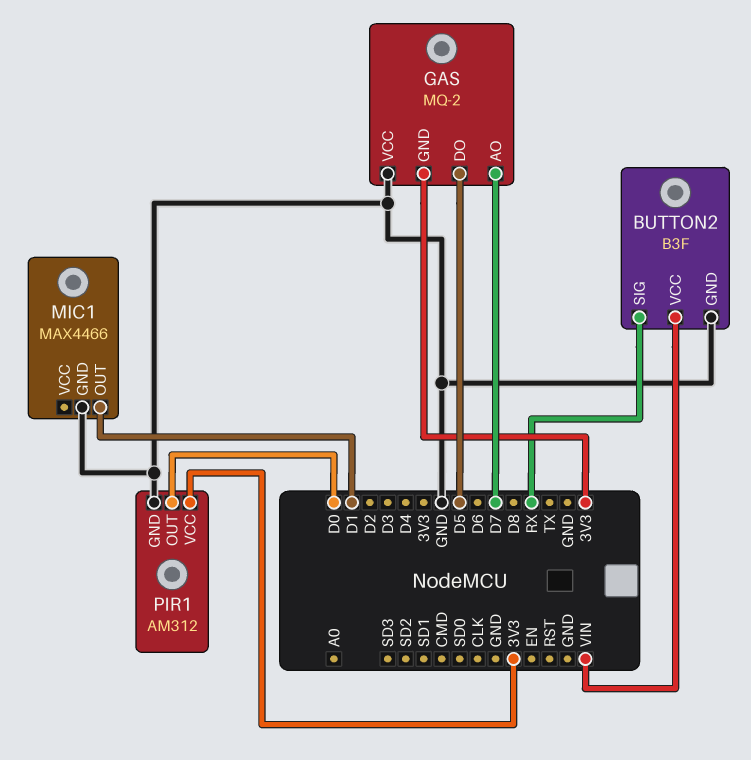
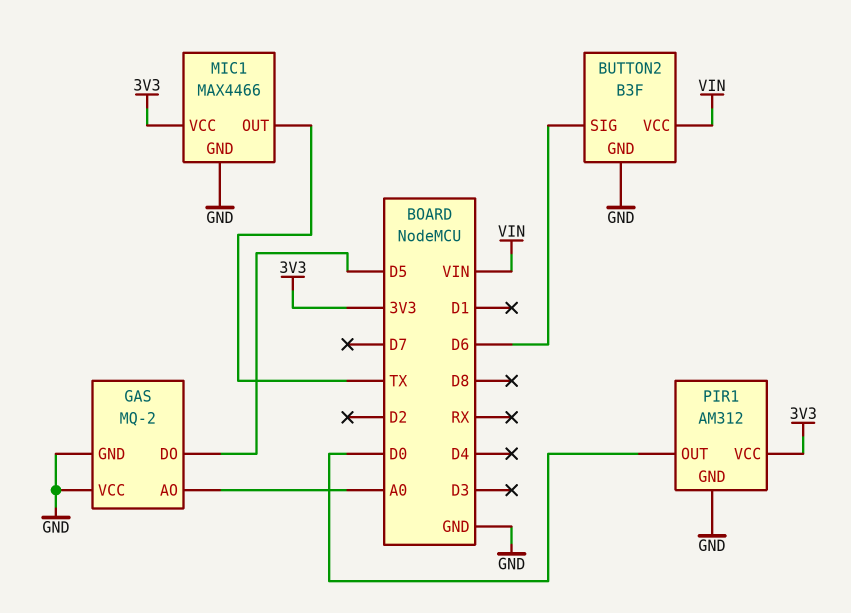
BUTTON2 pin SIG: RX -> D6
GAS pin AO: D7 -> A0
GAS pin GND: 3V3 -> GND
MIC1 pin OUT: D1 -> TX
MIC1 pin VCC: none -> 3V3

